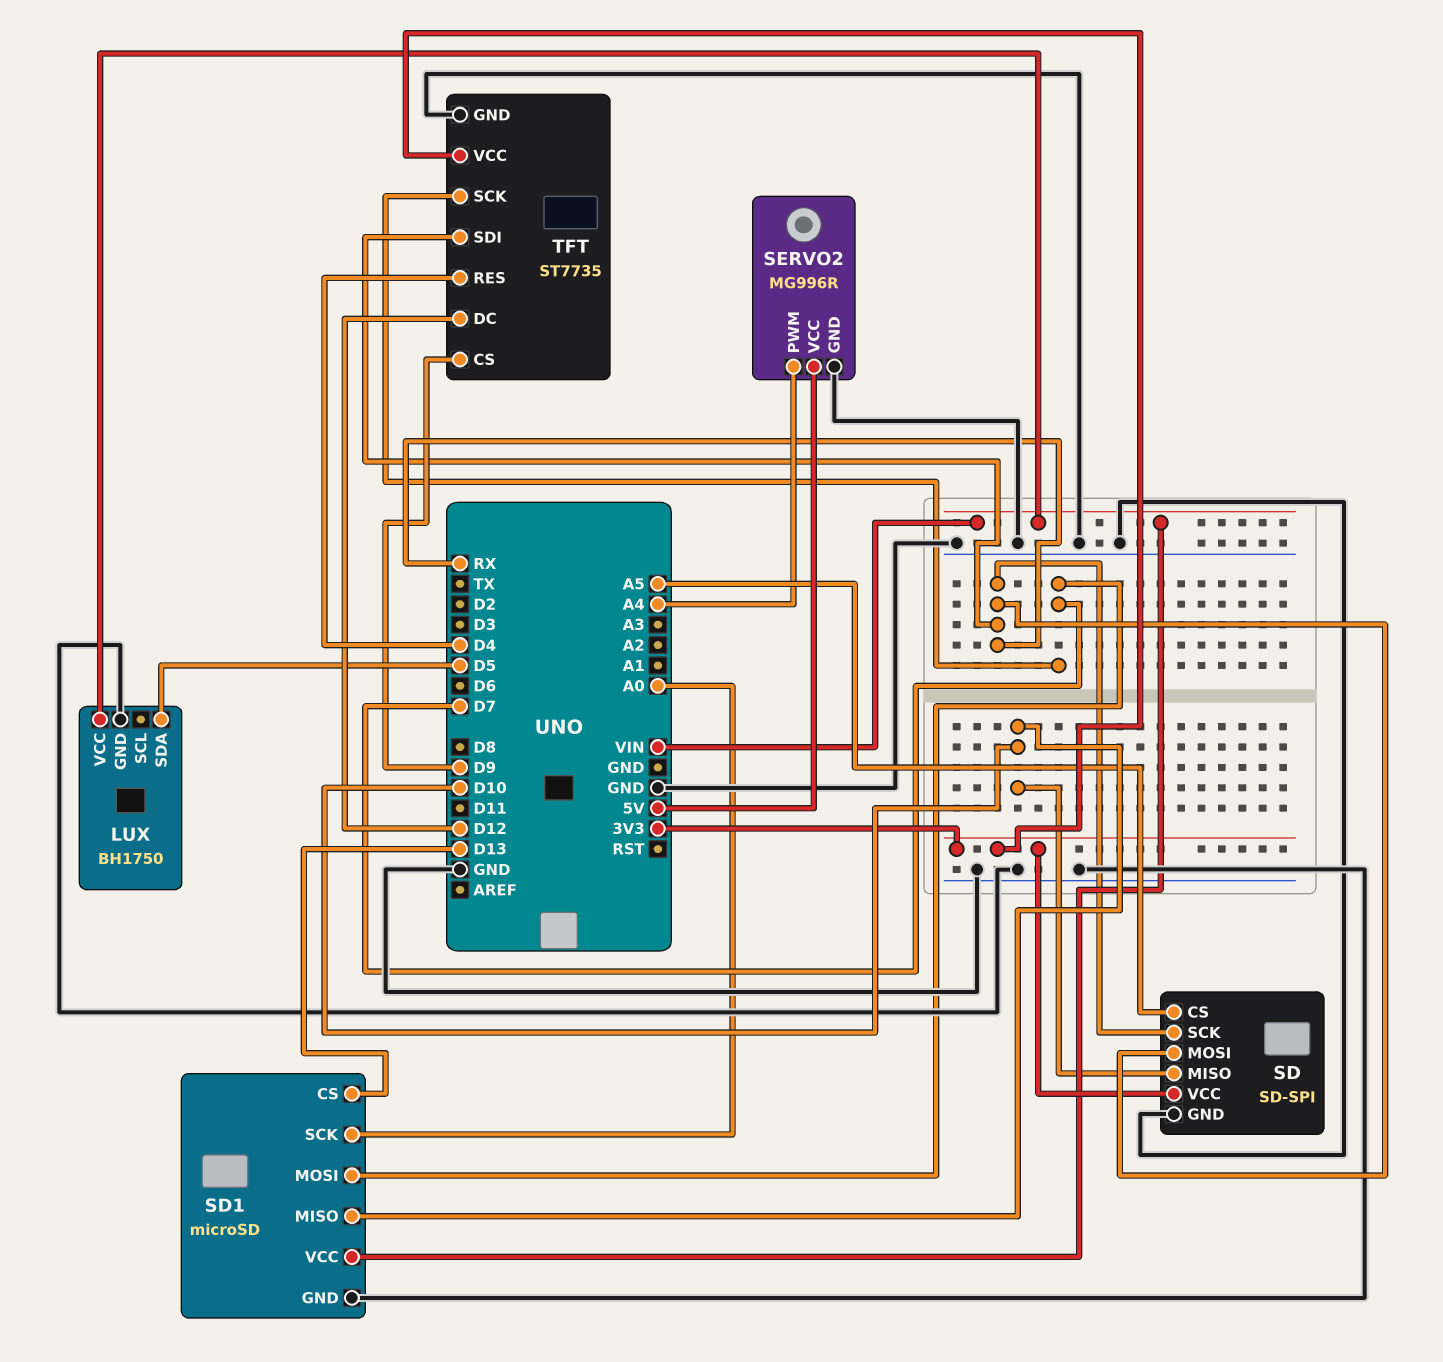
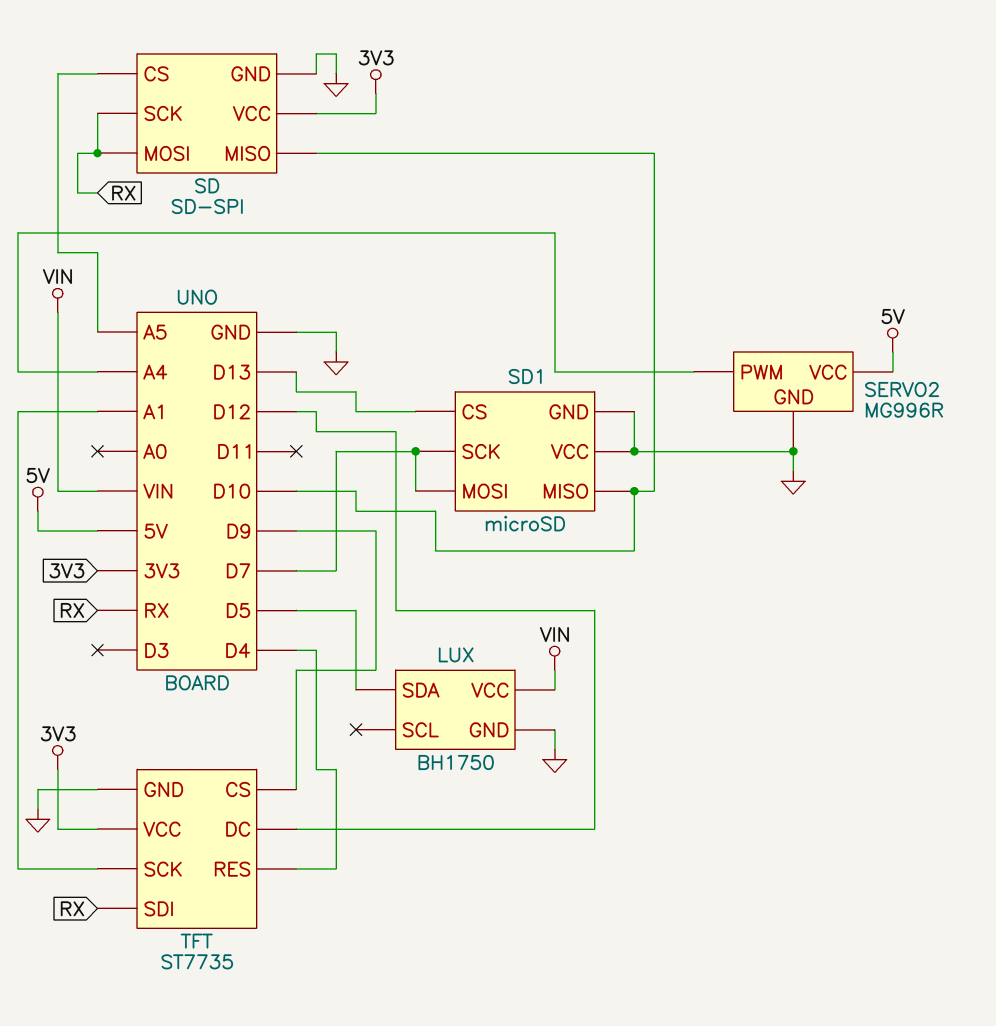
SD1 pin SCK: A0 -> D7
SD1 pin VCC: VIN -> GND
TFT pin SCK: D7 -> A1

